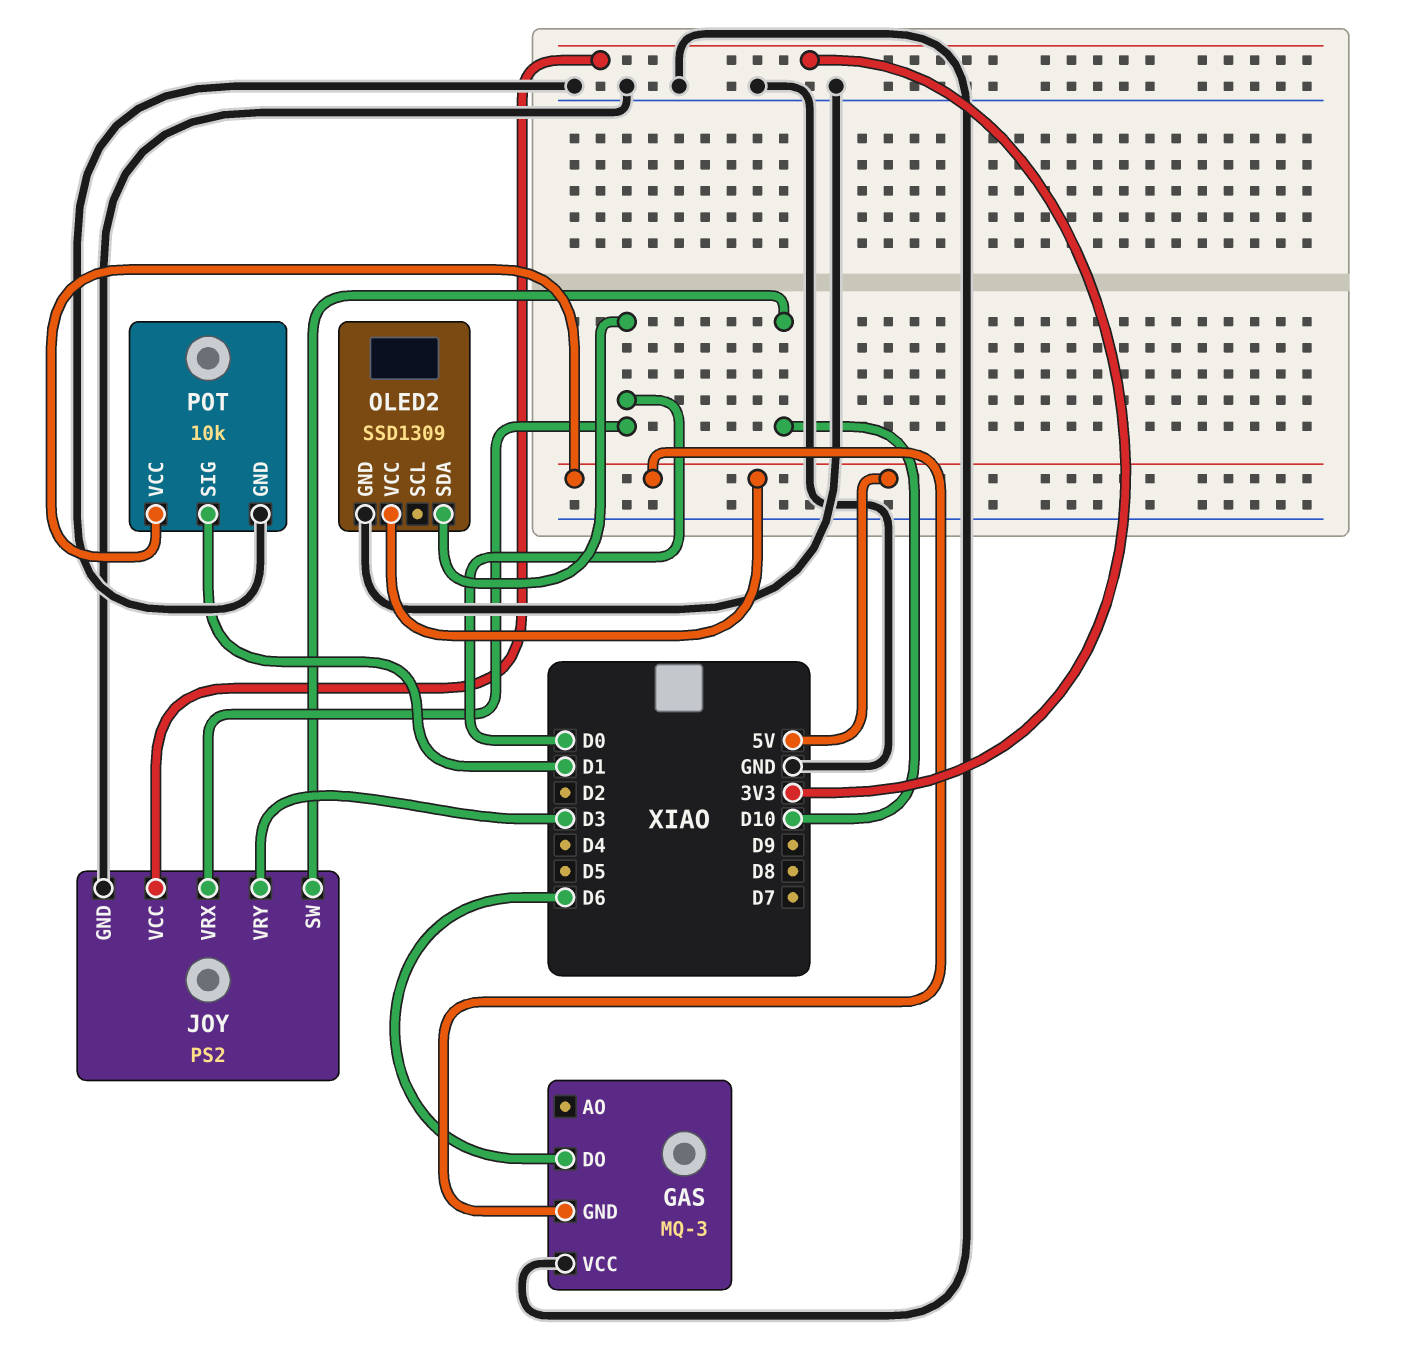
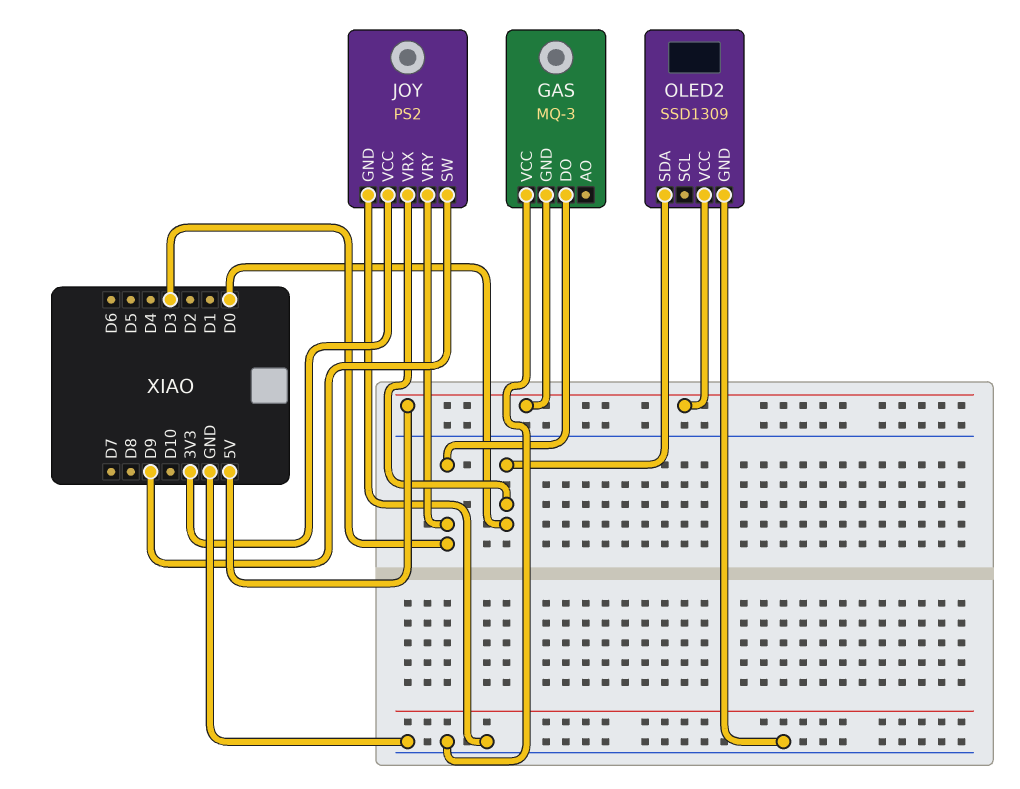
GAS pin DO: D6 -> D3
JOY pin SW: D10 -> D9
POT: 10k -> none
POT pin GND: GND -> none
POT pin SIG: D1 -> none
POT pin VCC: 5V -> none

